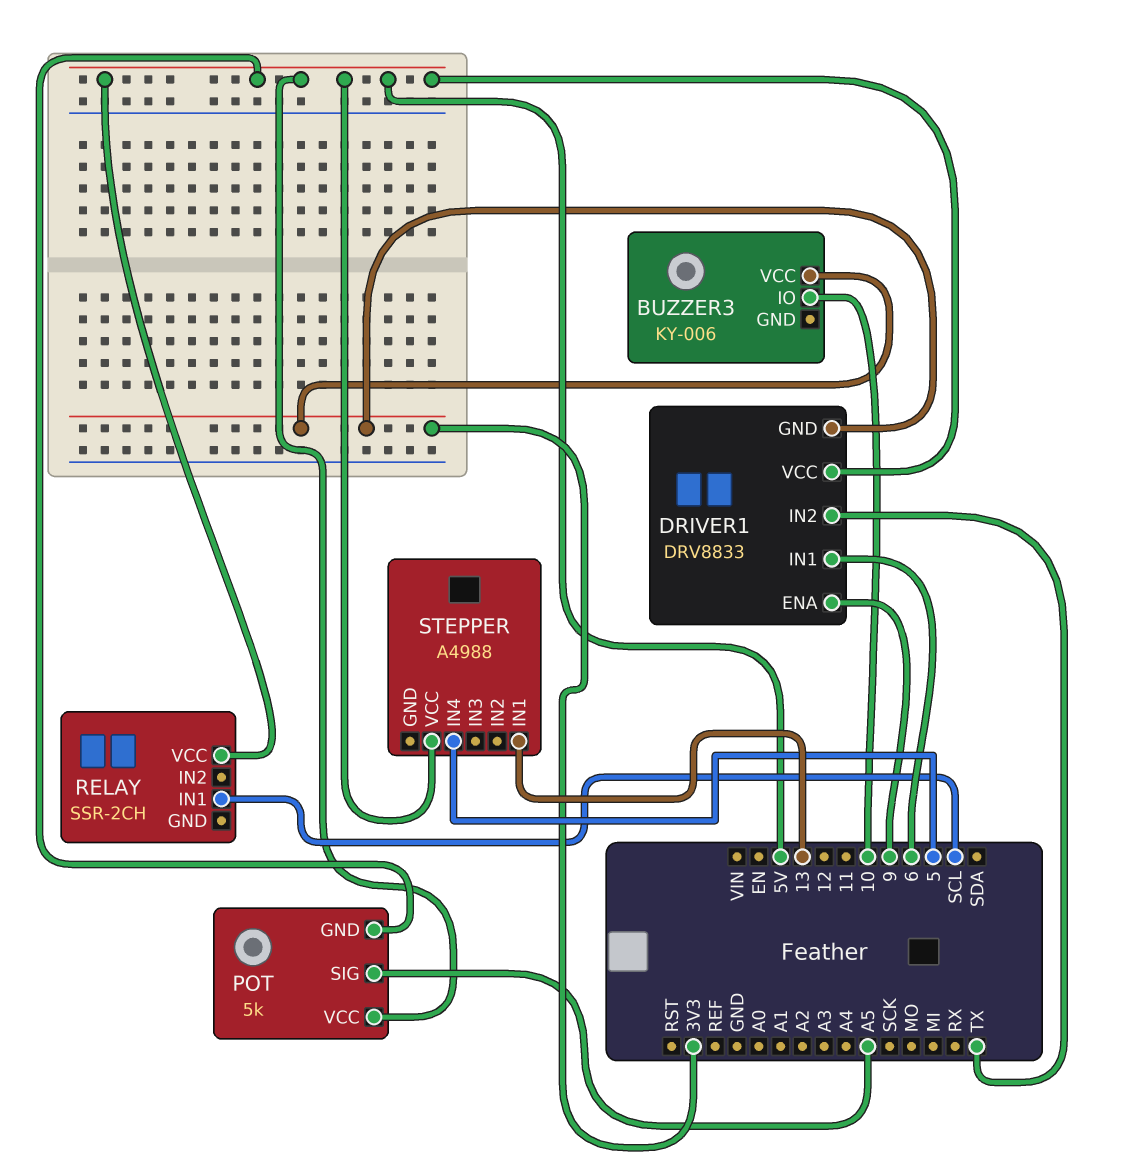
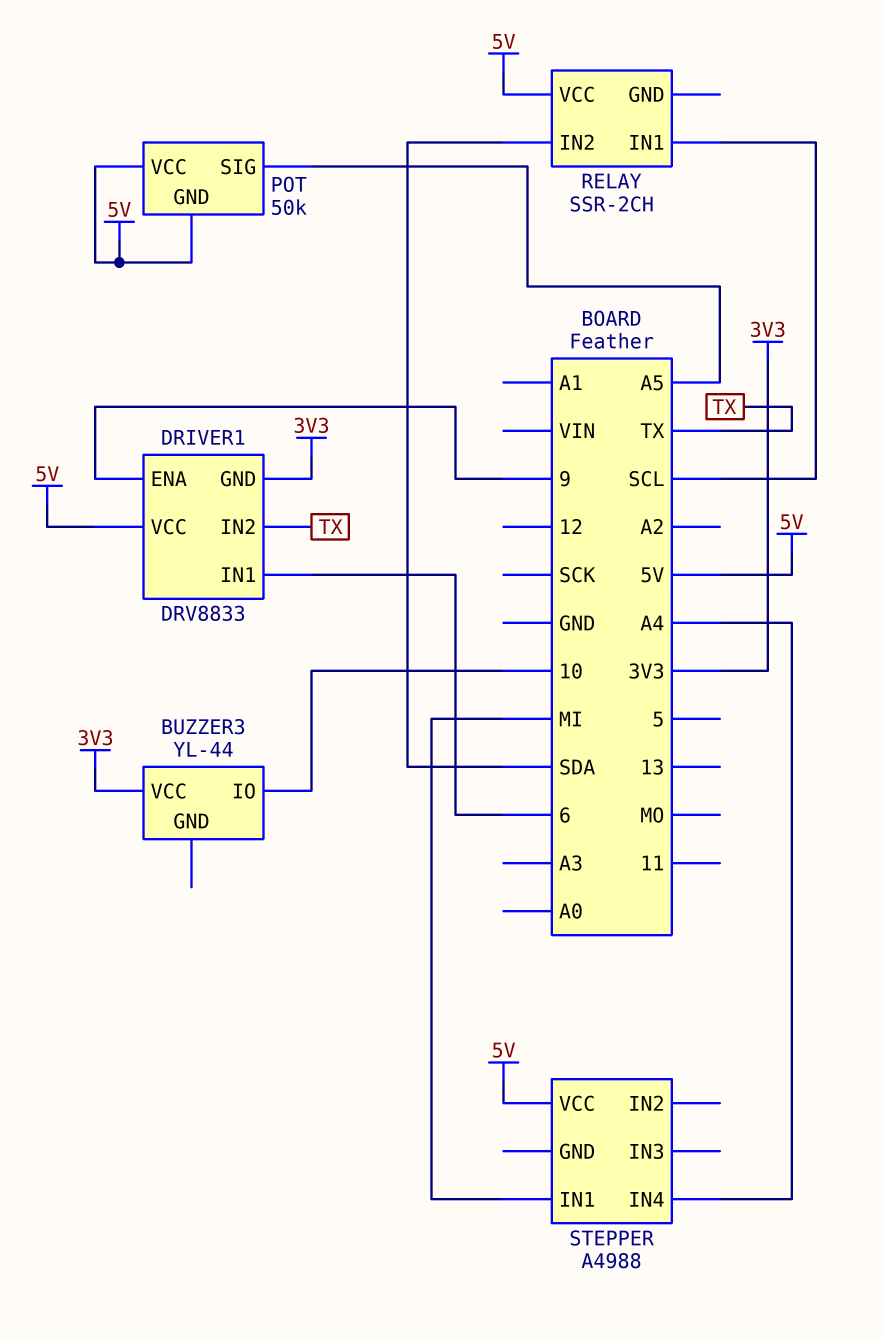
BUZZER3: KY-006 -> YL-44
POT: 5k -> 50k
RELAY pin IN2: none -> SDA
STEPPER pin IN1: 13 -> MI
STEPPER pin IN4: 5 -> A4

